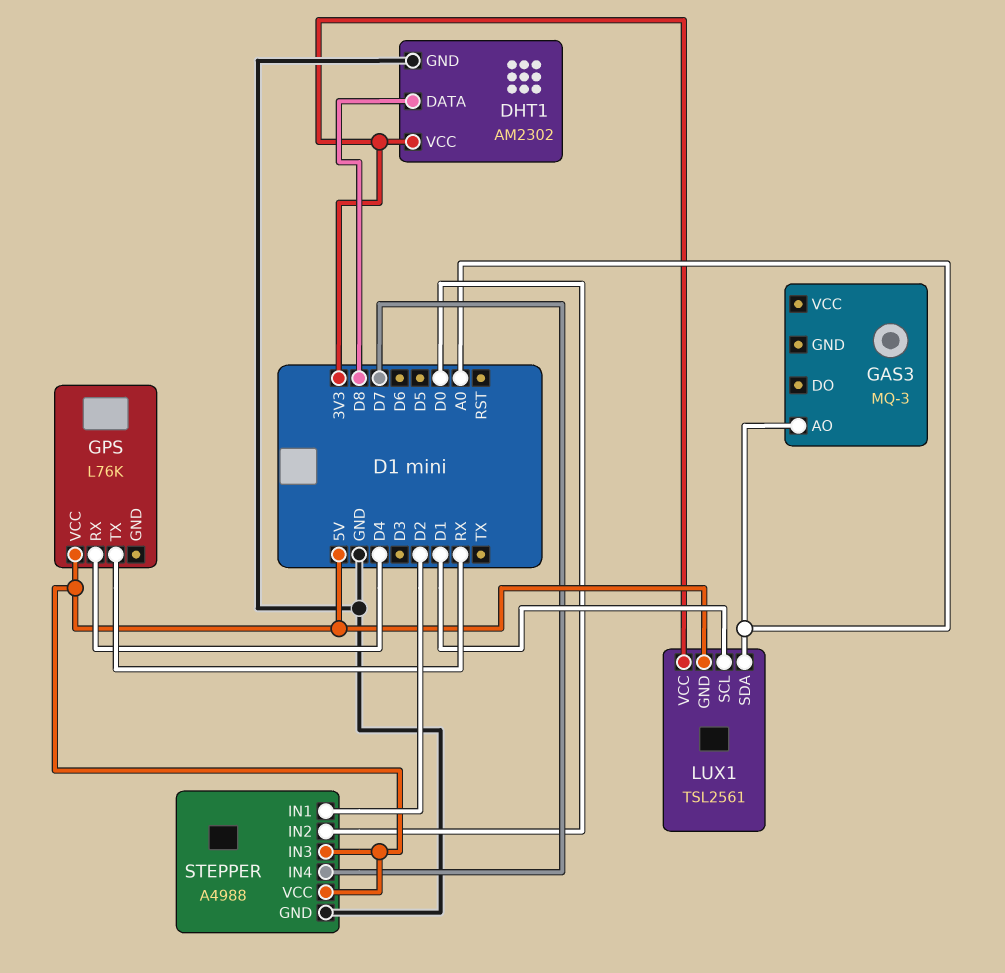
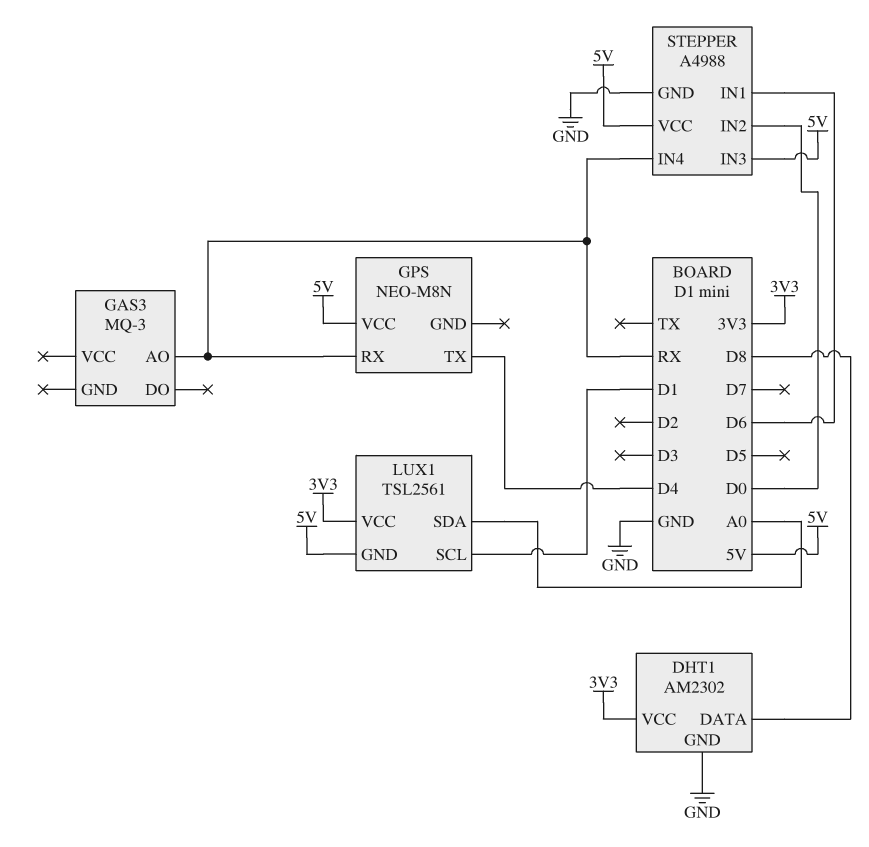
GAS3 pin AO: A0 -> RX
GPS: L76K -> NEO-M8N
GPS pin RX: D4 -> RX
GPS pin TX: RX -> D4
STEPPER pin IN1: D2 -> D6
STEPPER pin IN4: D7 -> RX

